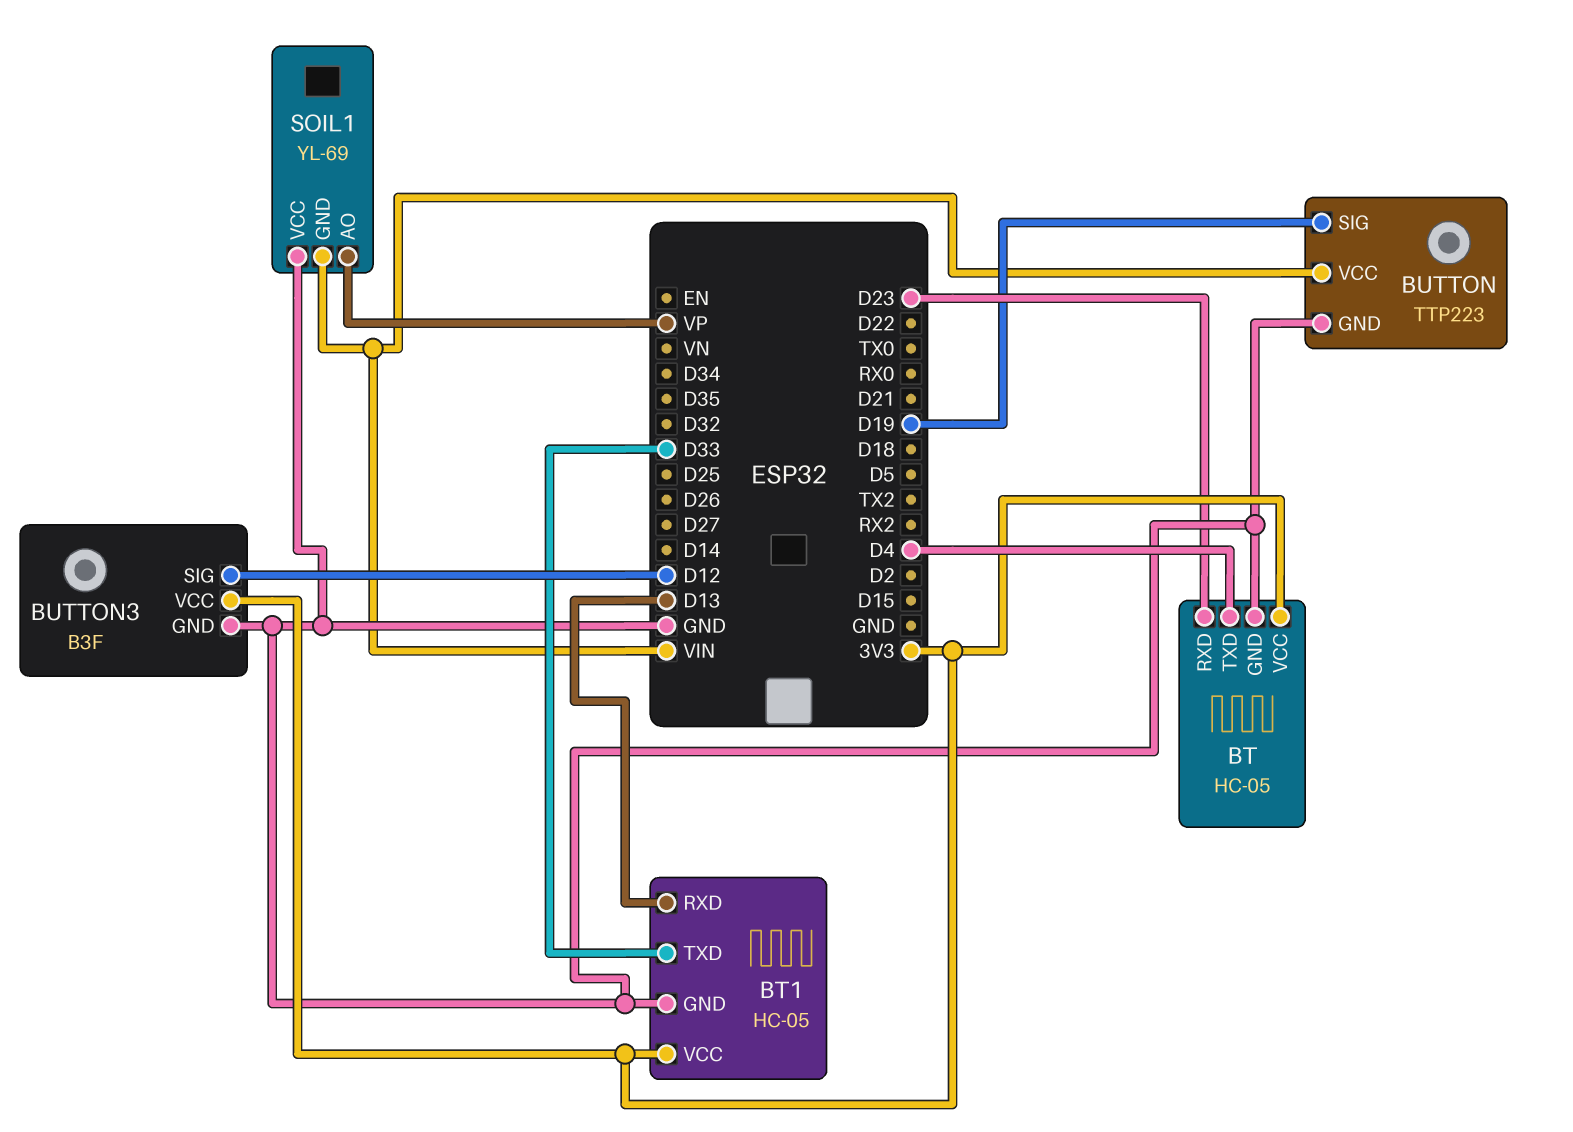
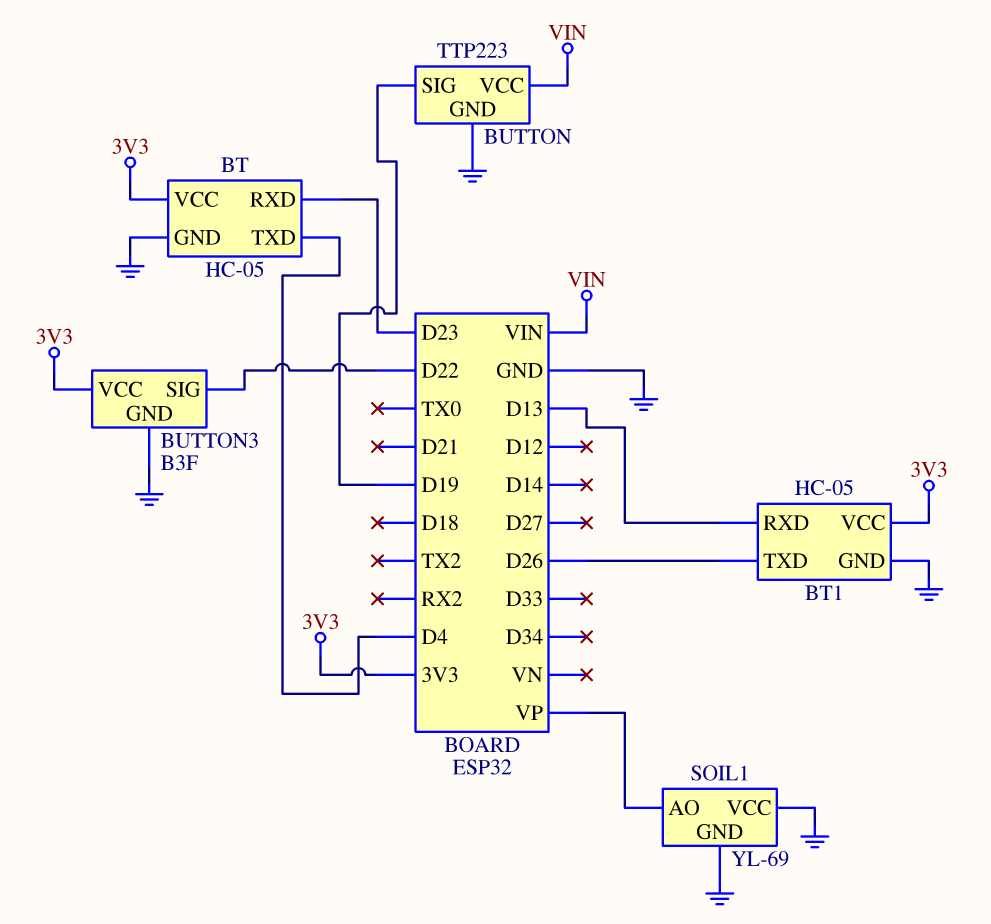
BT1 pin TXD: D33 -> D26
BUTTON3 pin SIG: D12 -> D22
SOIL1 pin GND: VIN -> GND

